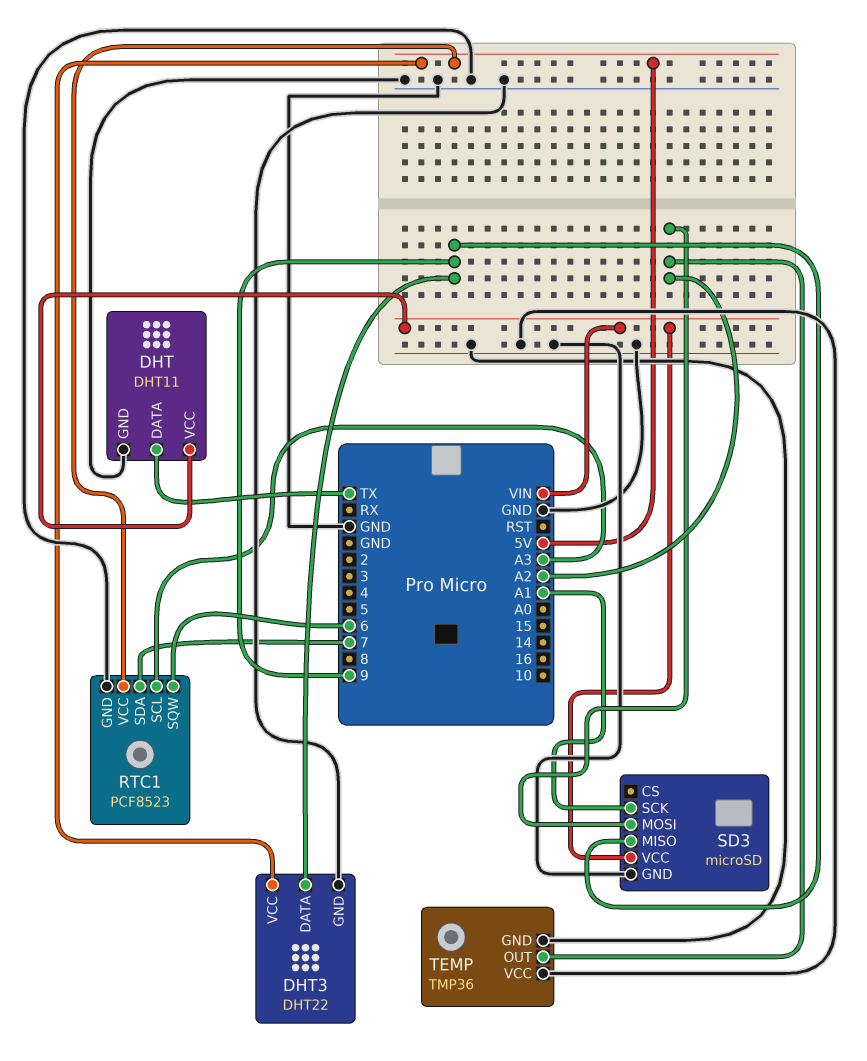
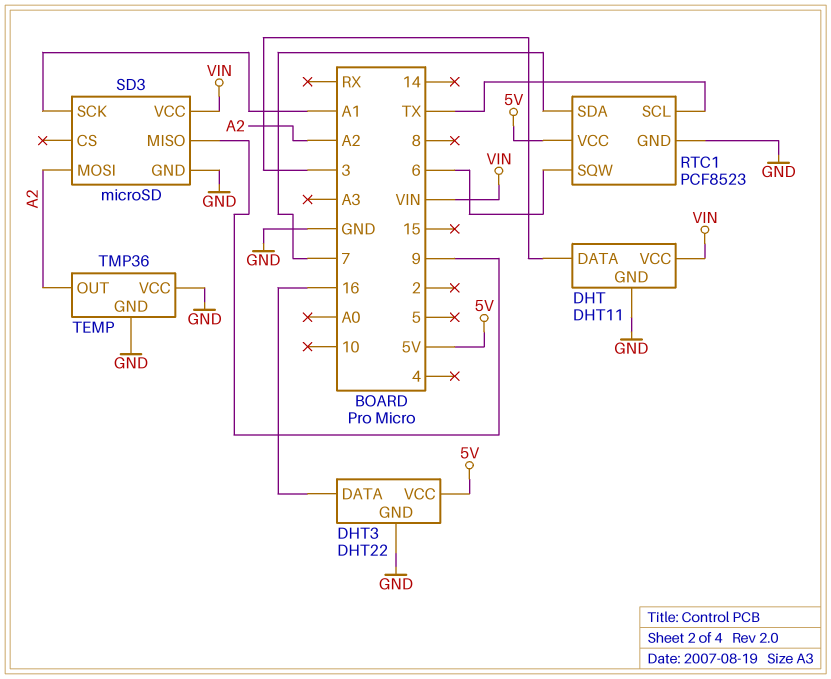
DHT pin DATA: TX -> 3
DHT3 pin DATA: 9 -> 16
RTC1 pin SCL: A3 -> TX

